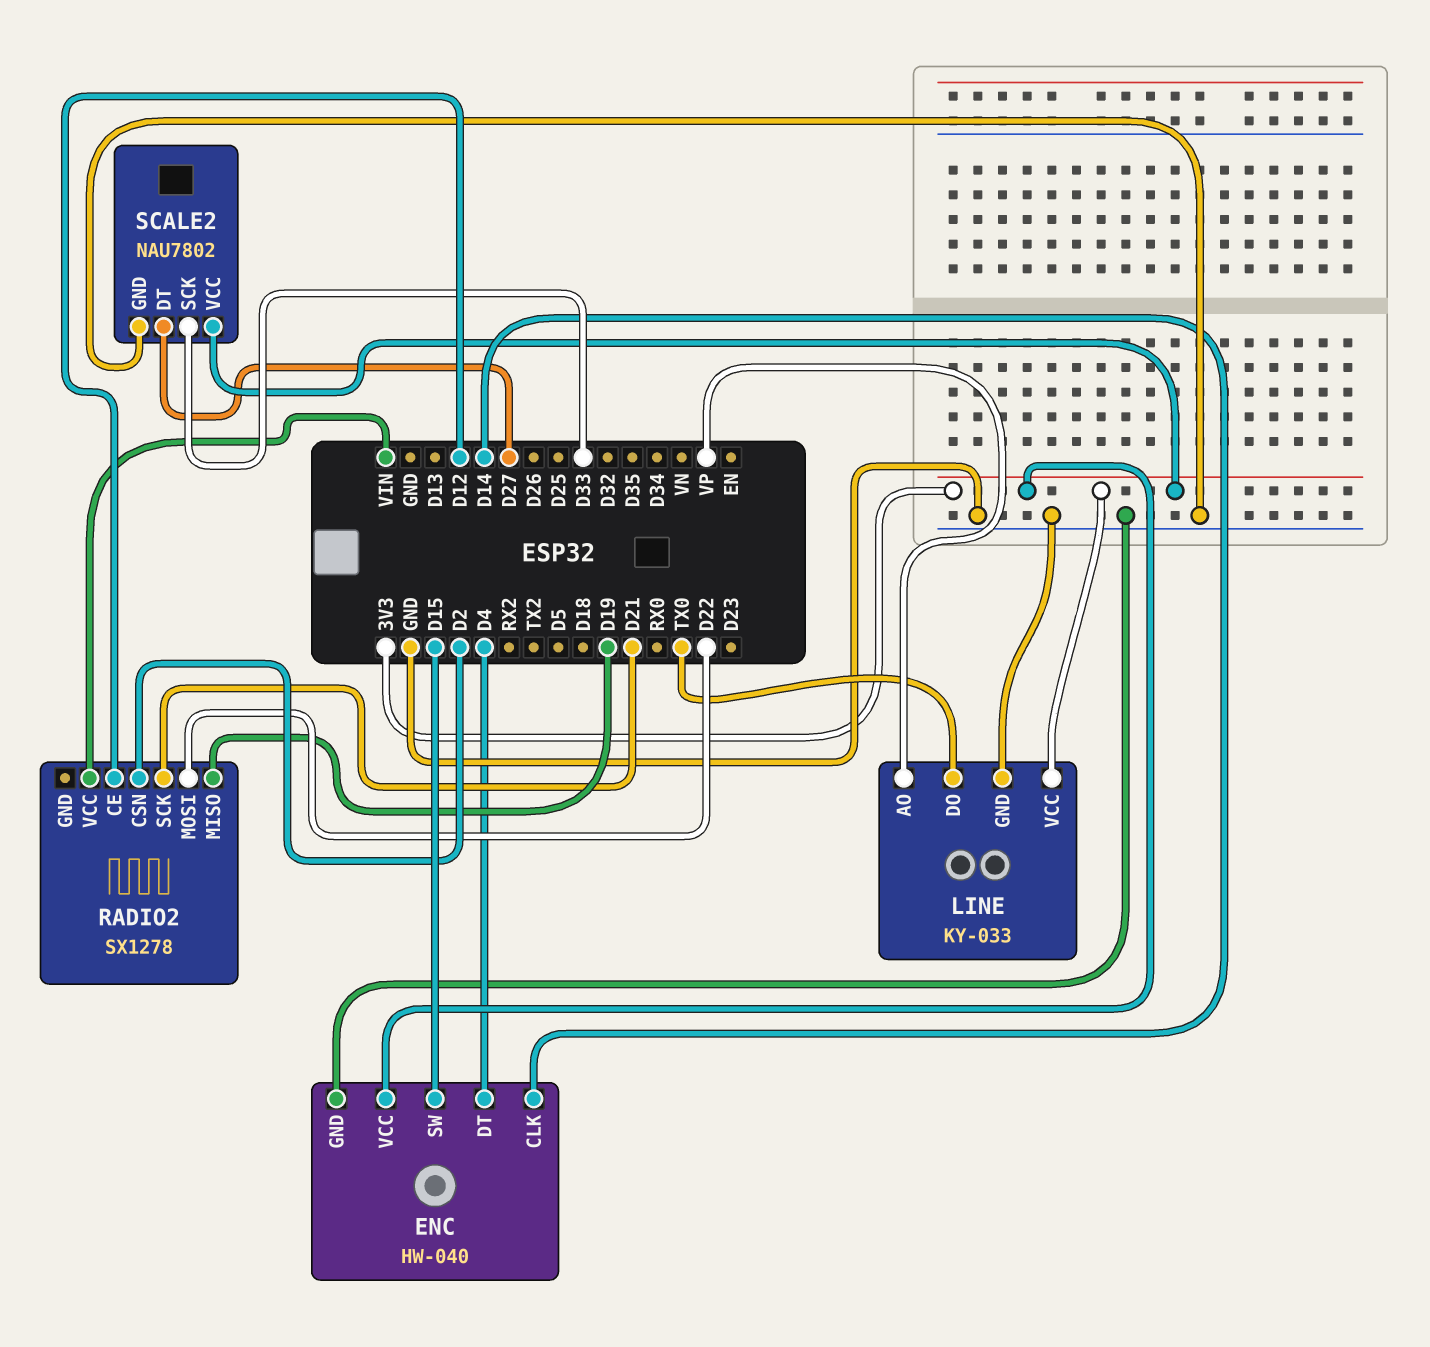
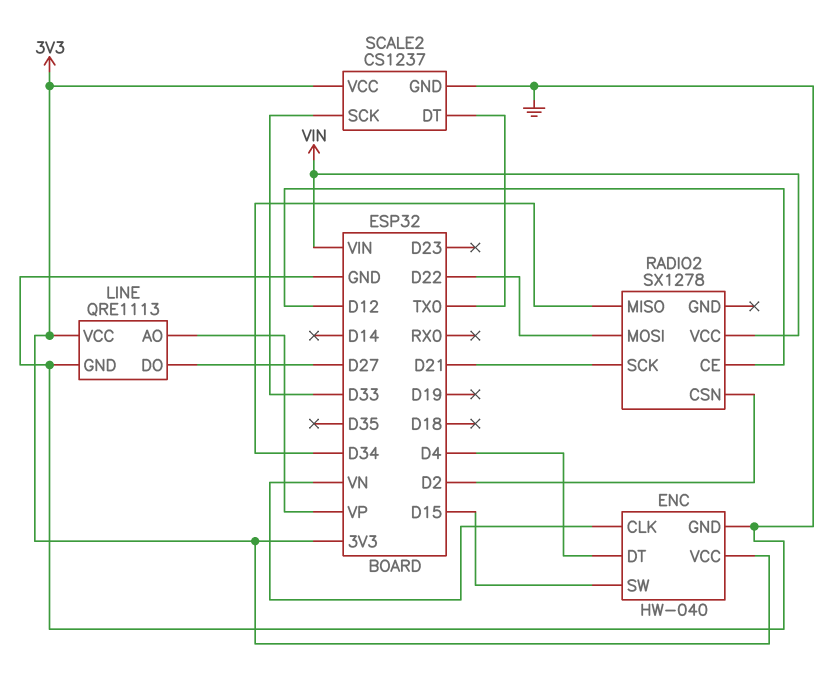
ENC pin CLK: D14 -> VN
LINE: KY-033 -> QRE1113
LINE pin DO: TX0 -> D27
RADIO2 pin MISO: D19 -> D34
SCALE2: NAU7802 -> CS1237
SCALE2 pin DT: D27 -> TX0

